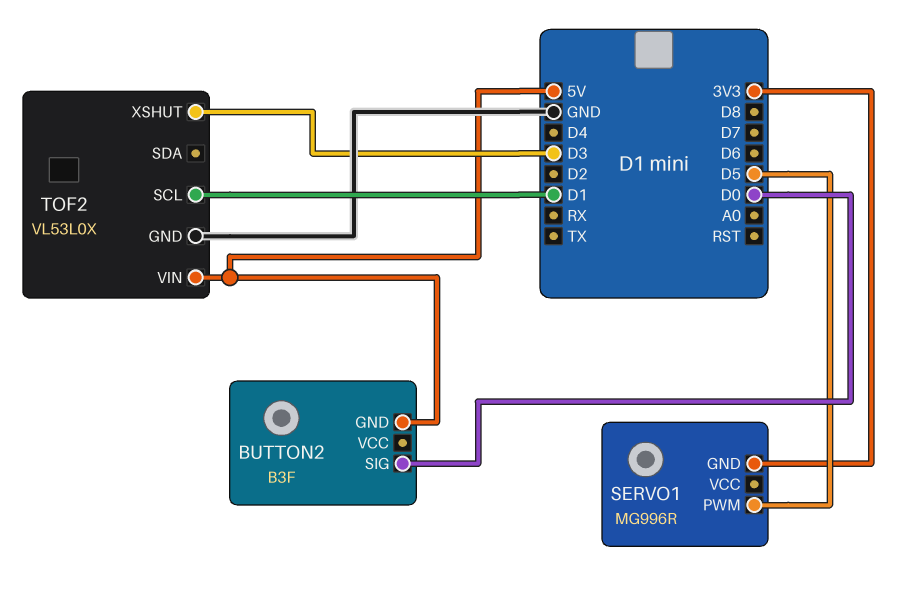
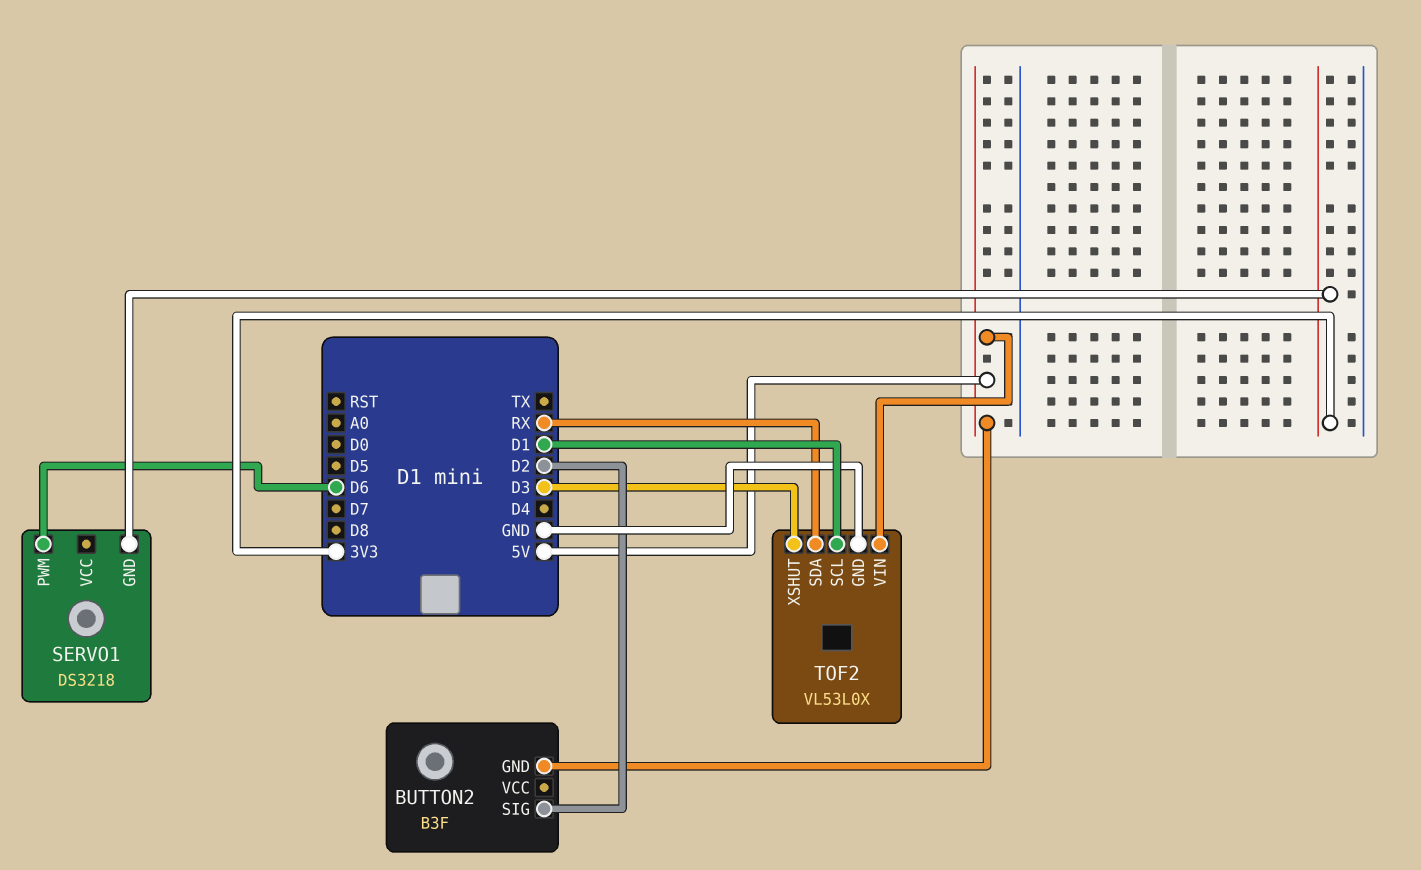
BUTTON2 pin SIG: D0 -> D2
SERVO1: MG996R -> DS3218
SERVO1 pin PWM: D5 -> D6
TOF2 pin SDA: none -> RX

